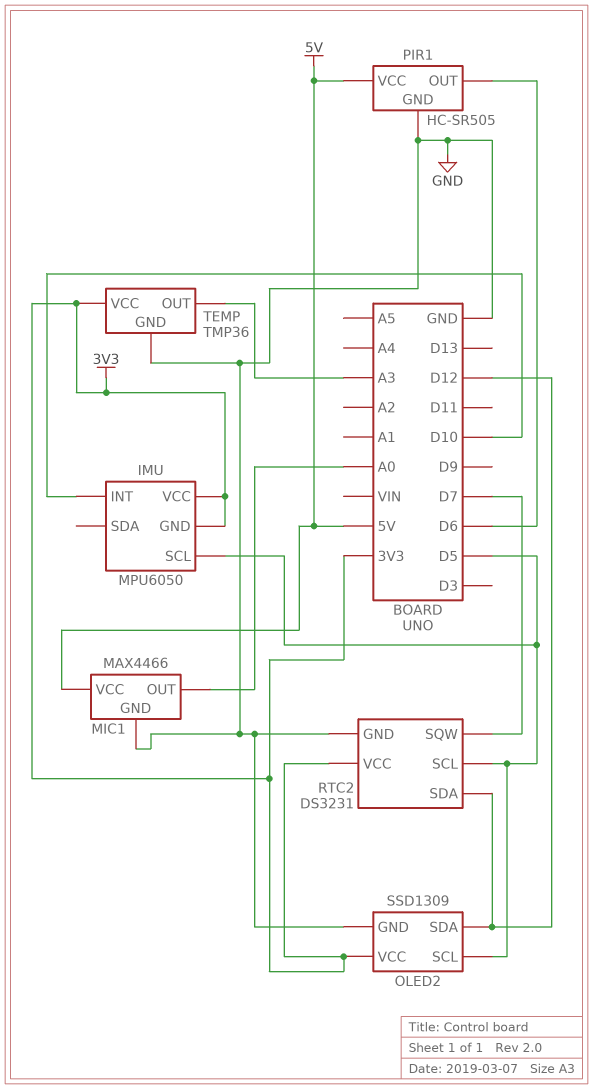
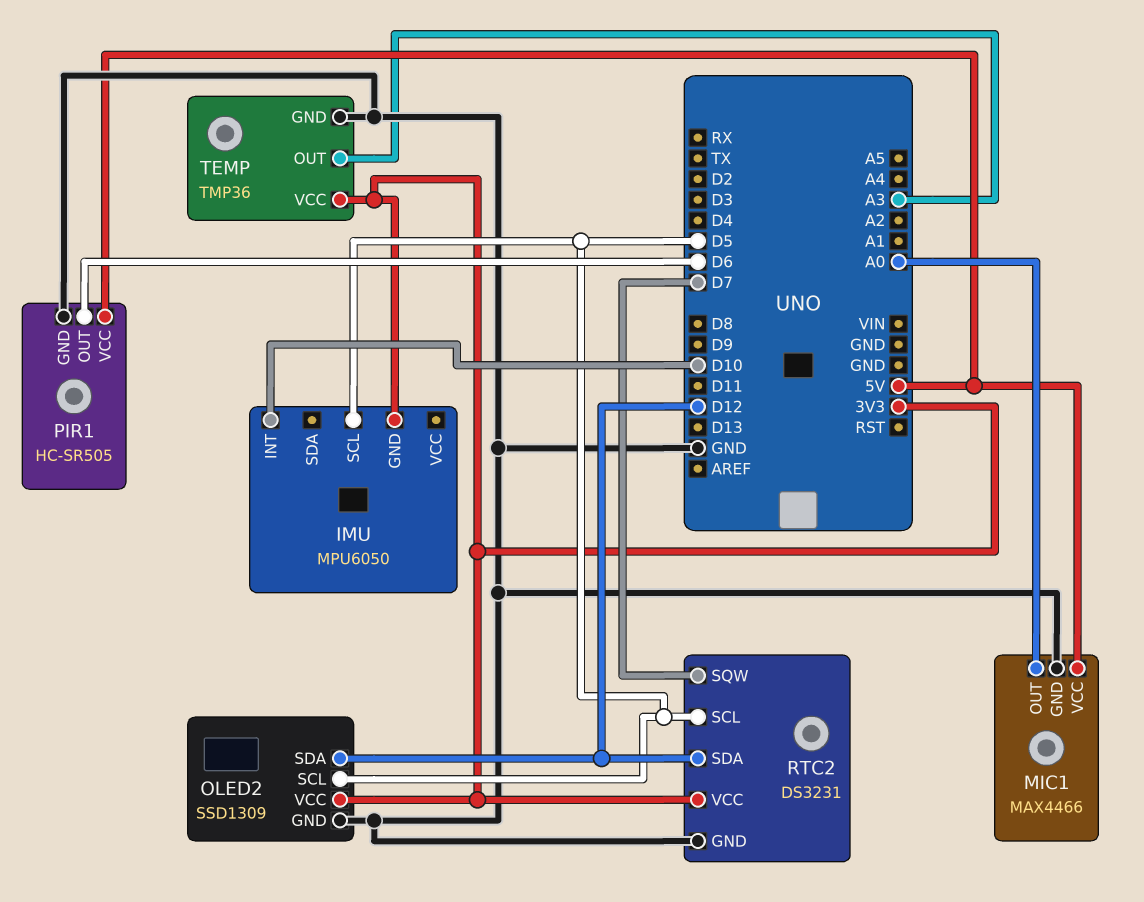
IMU pin VCC: 3V3 -> none

